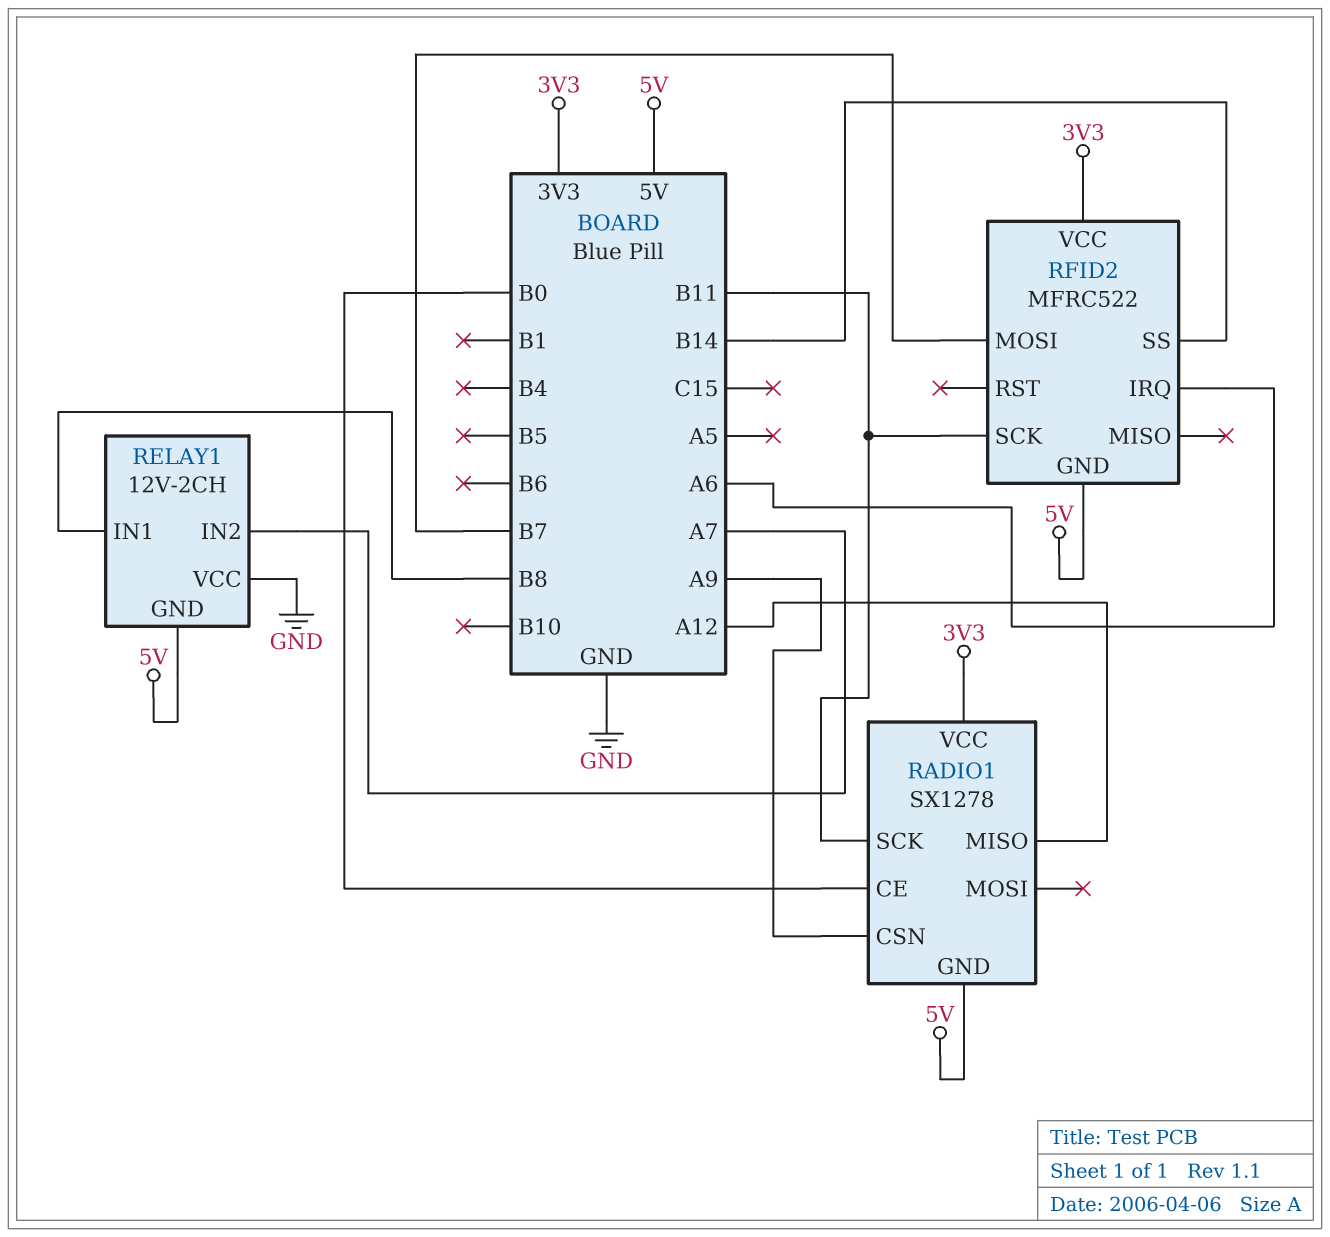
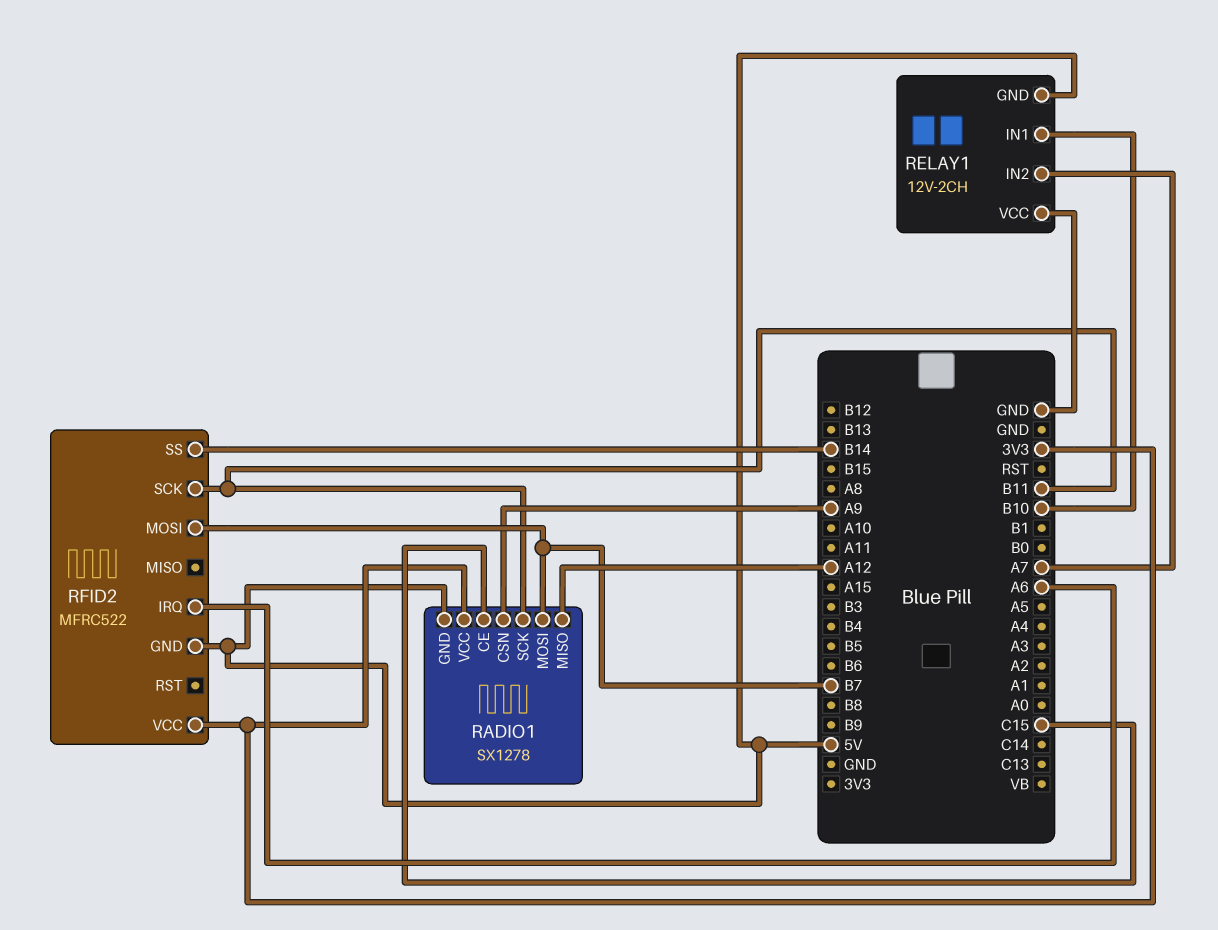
RADIO1 pin CE: B0 -> C15
RADIO1 pin MOSI: none -> B7
RELAY1 pin IN1: B8 -> B10

